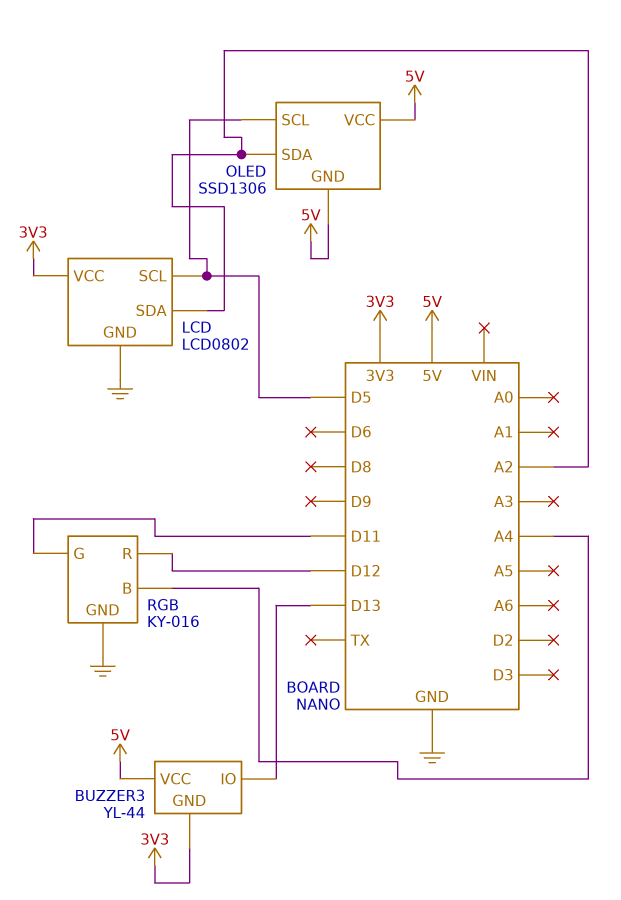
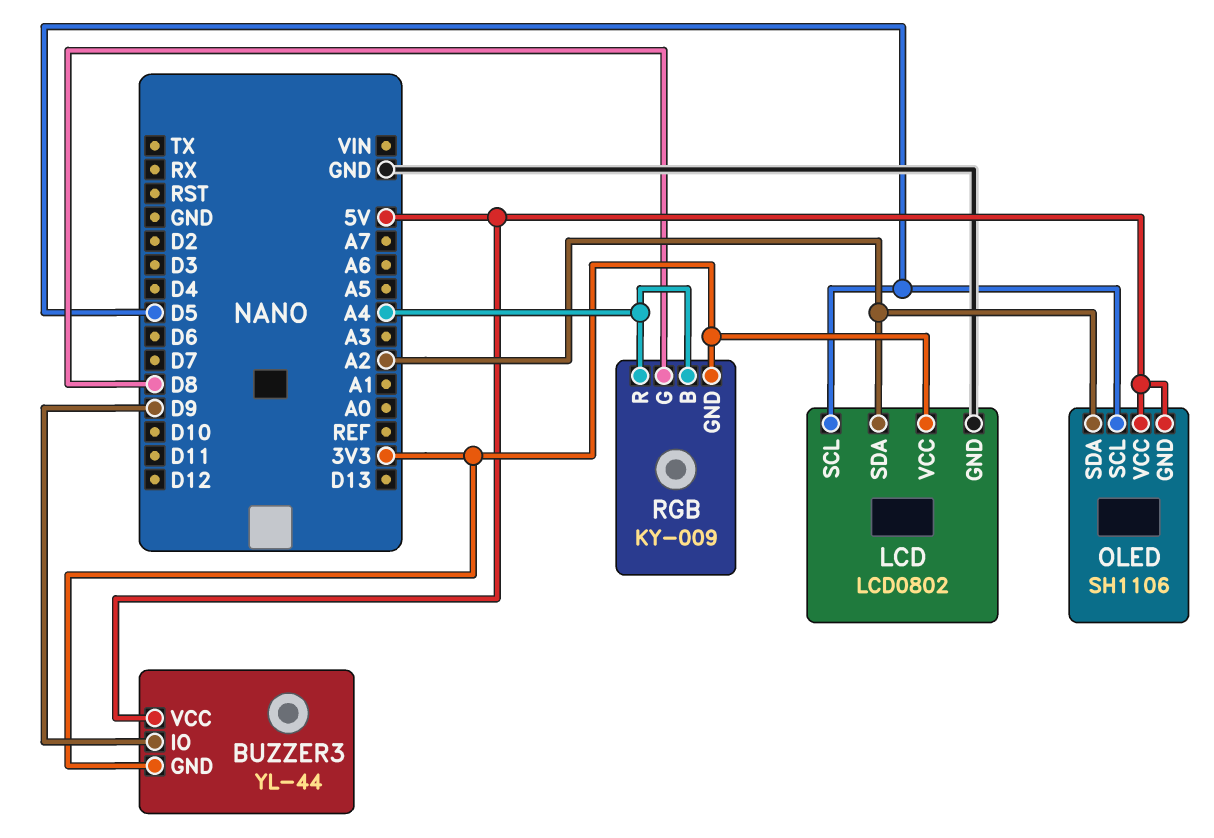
BUZZER3 pin IO: D13 -> D9
OLED: SSD1306 -> SH1106
RGB: KY-016 -> KY-009
RGB pin G: D11 -> D8
RGB pin GND: GND -> 3V3
RGB pin R: D12 -> A4

